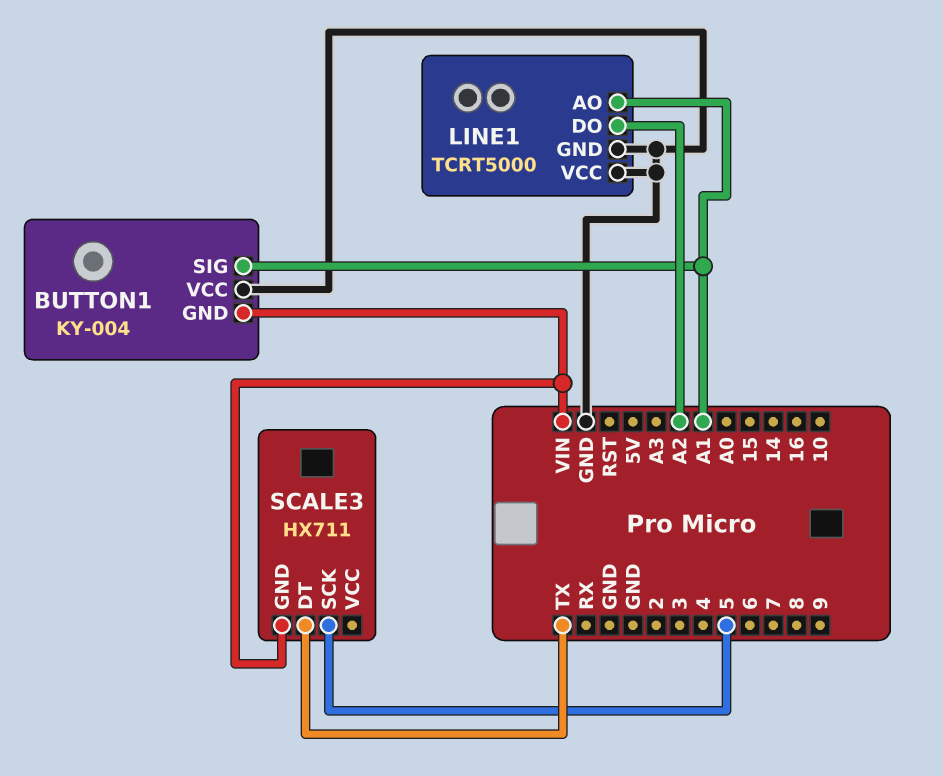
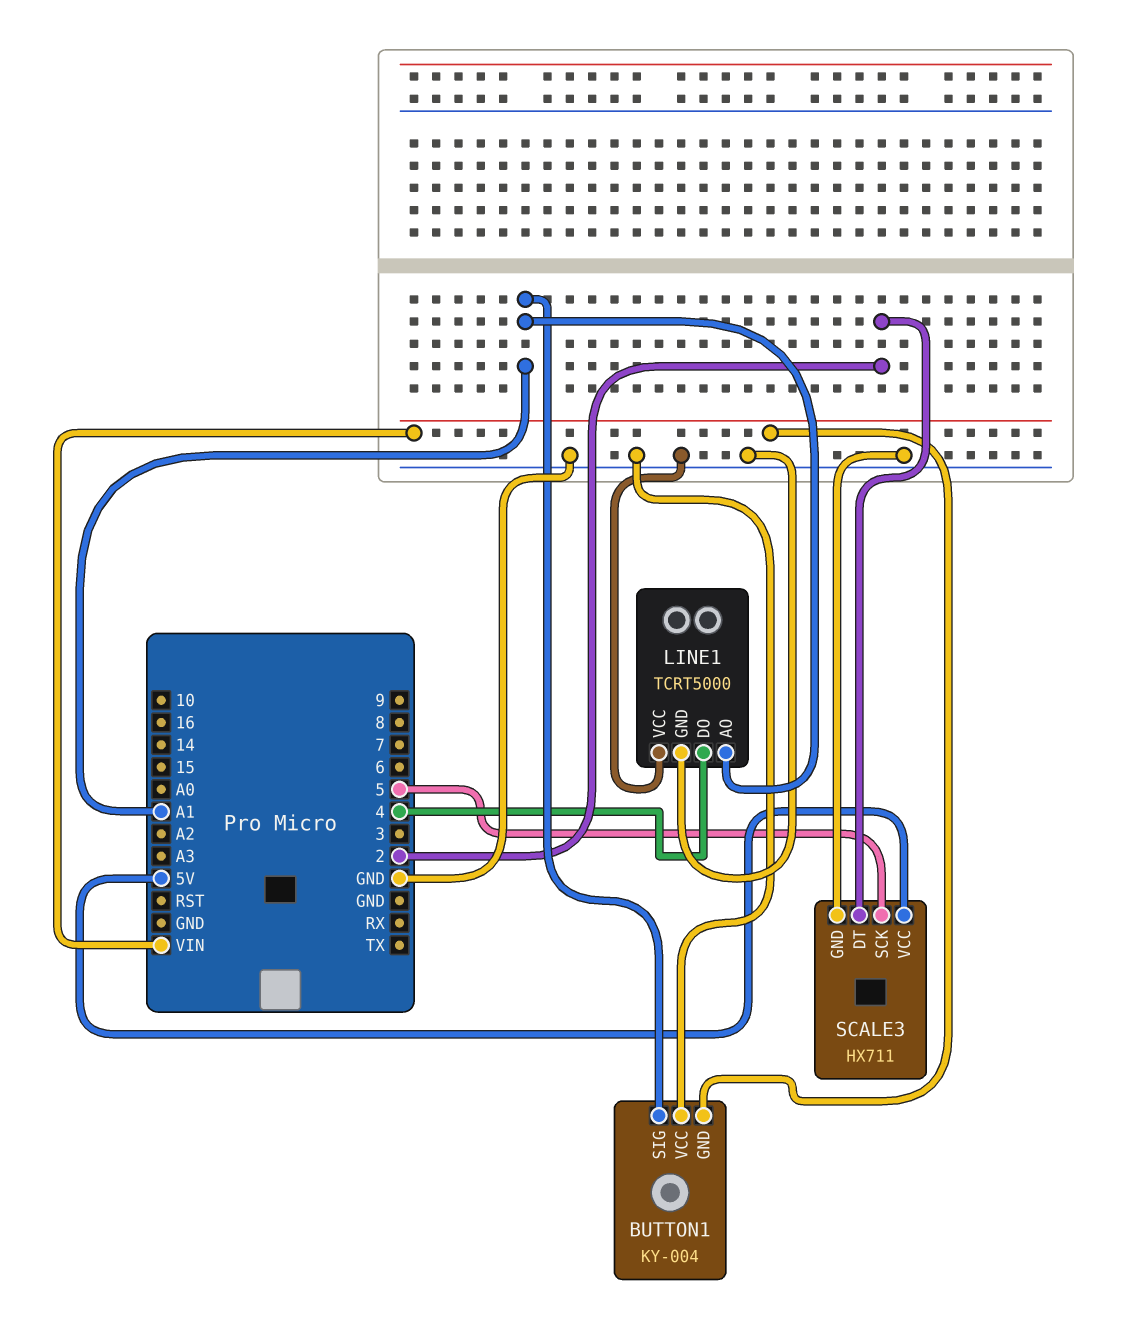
LINE1 pin DO: A2 -> 4
SCALE3 pin DT: TX -> 2
SCALE3 pin GND: VIN -> GND
SCALE3 pin VCC: none -> 5V

